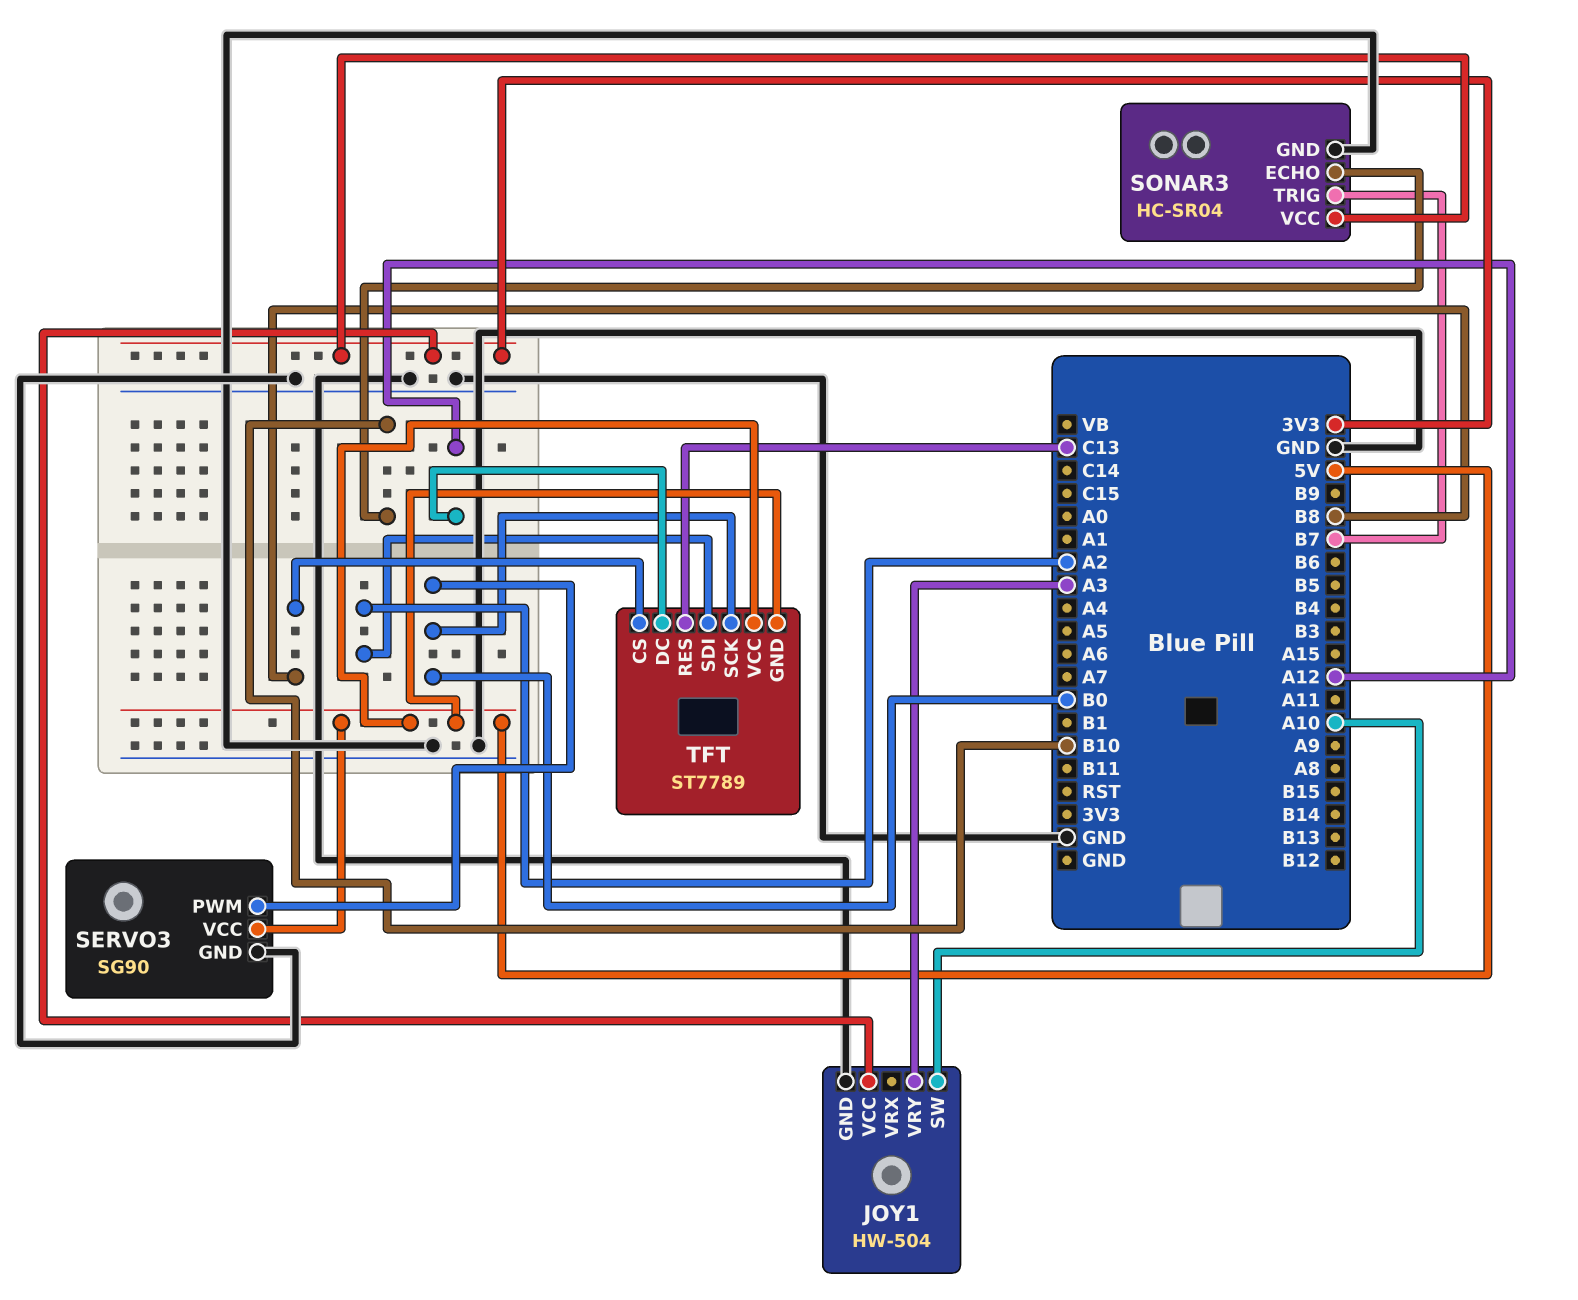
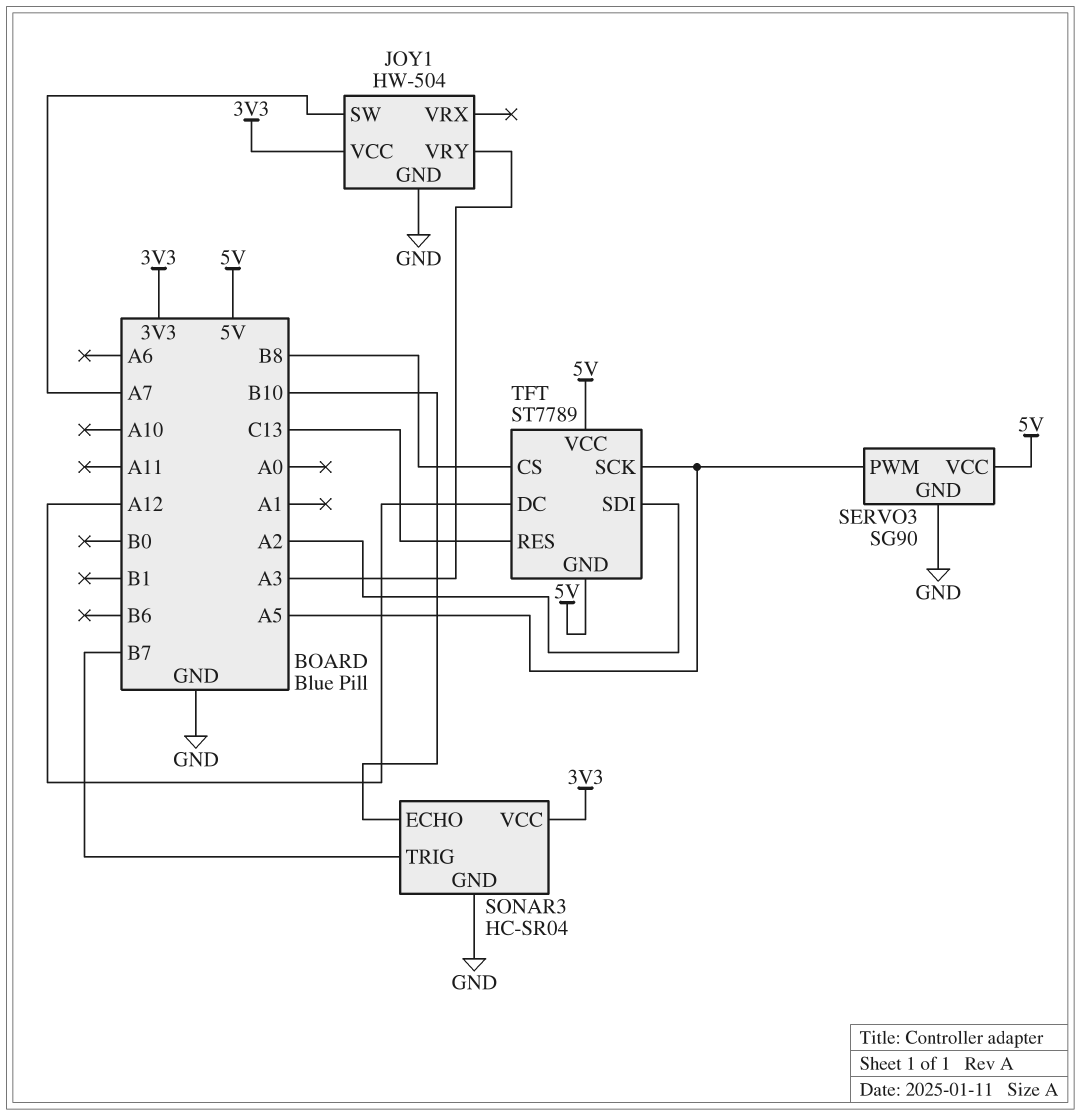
JOY1 pin SW: A10 -> A7
SERVO3 pin PWM: B0 -> A5
TFT pin SCK: B0 -> A5

